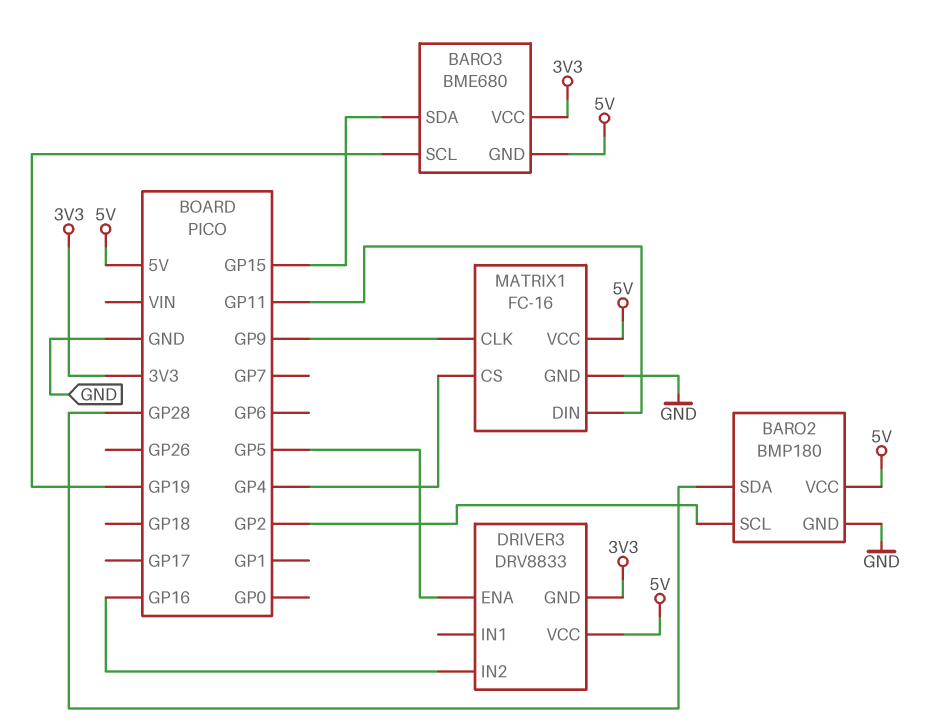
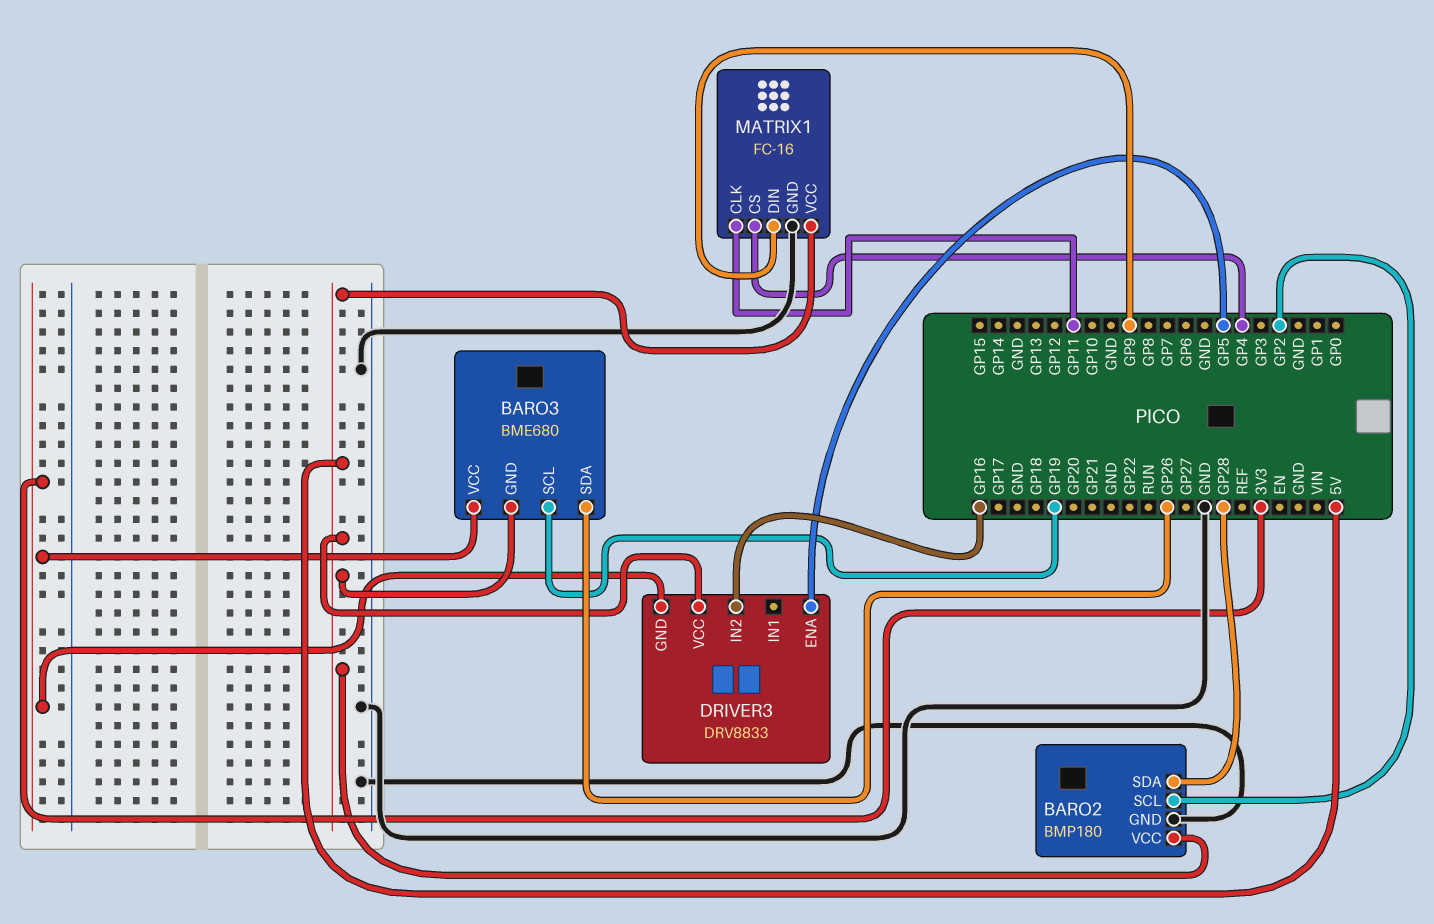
BARO3 pin SDA: GP15 -> GP26
MATRIX1 pin CLK: GP9 -> GP11
MATRIX1 pin DIN: GP11 -> GP9

